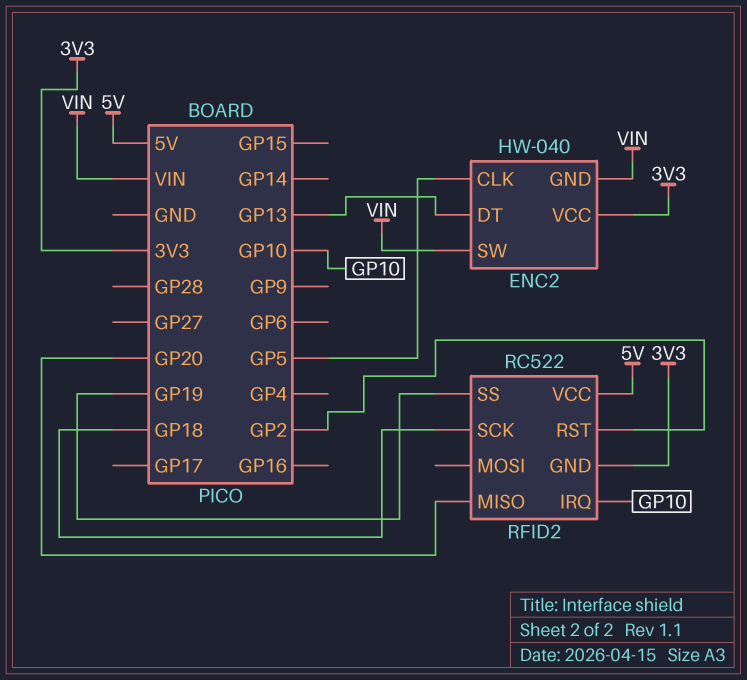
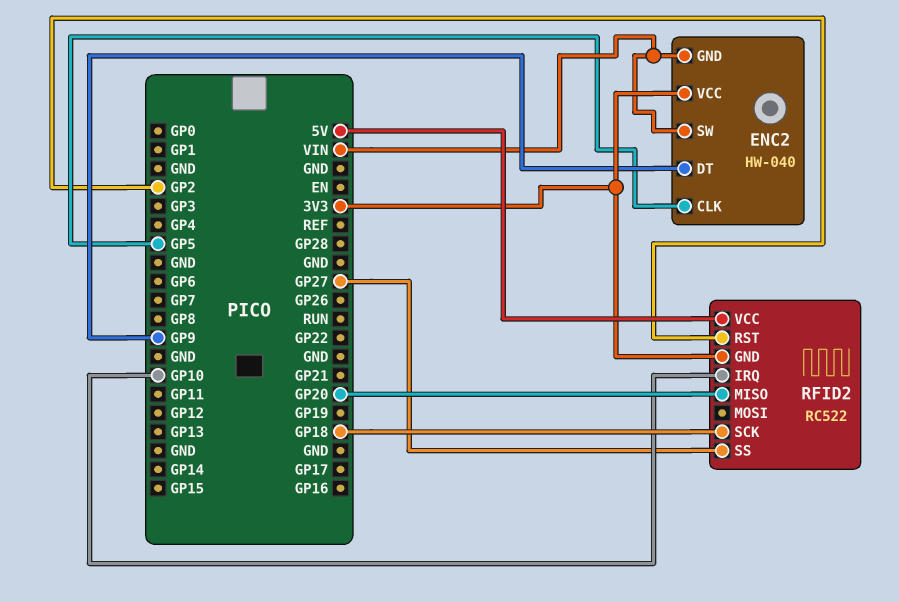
ENC2 pin DT: GP13 -> GP9
RFID2 pin SS: GP19 -> GP27

